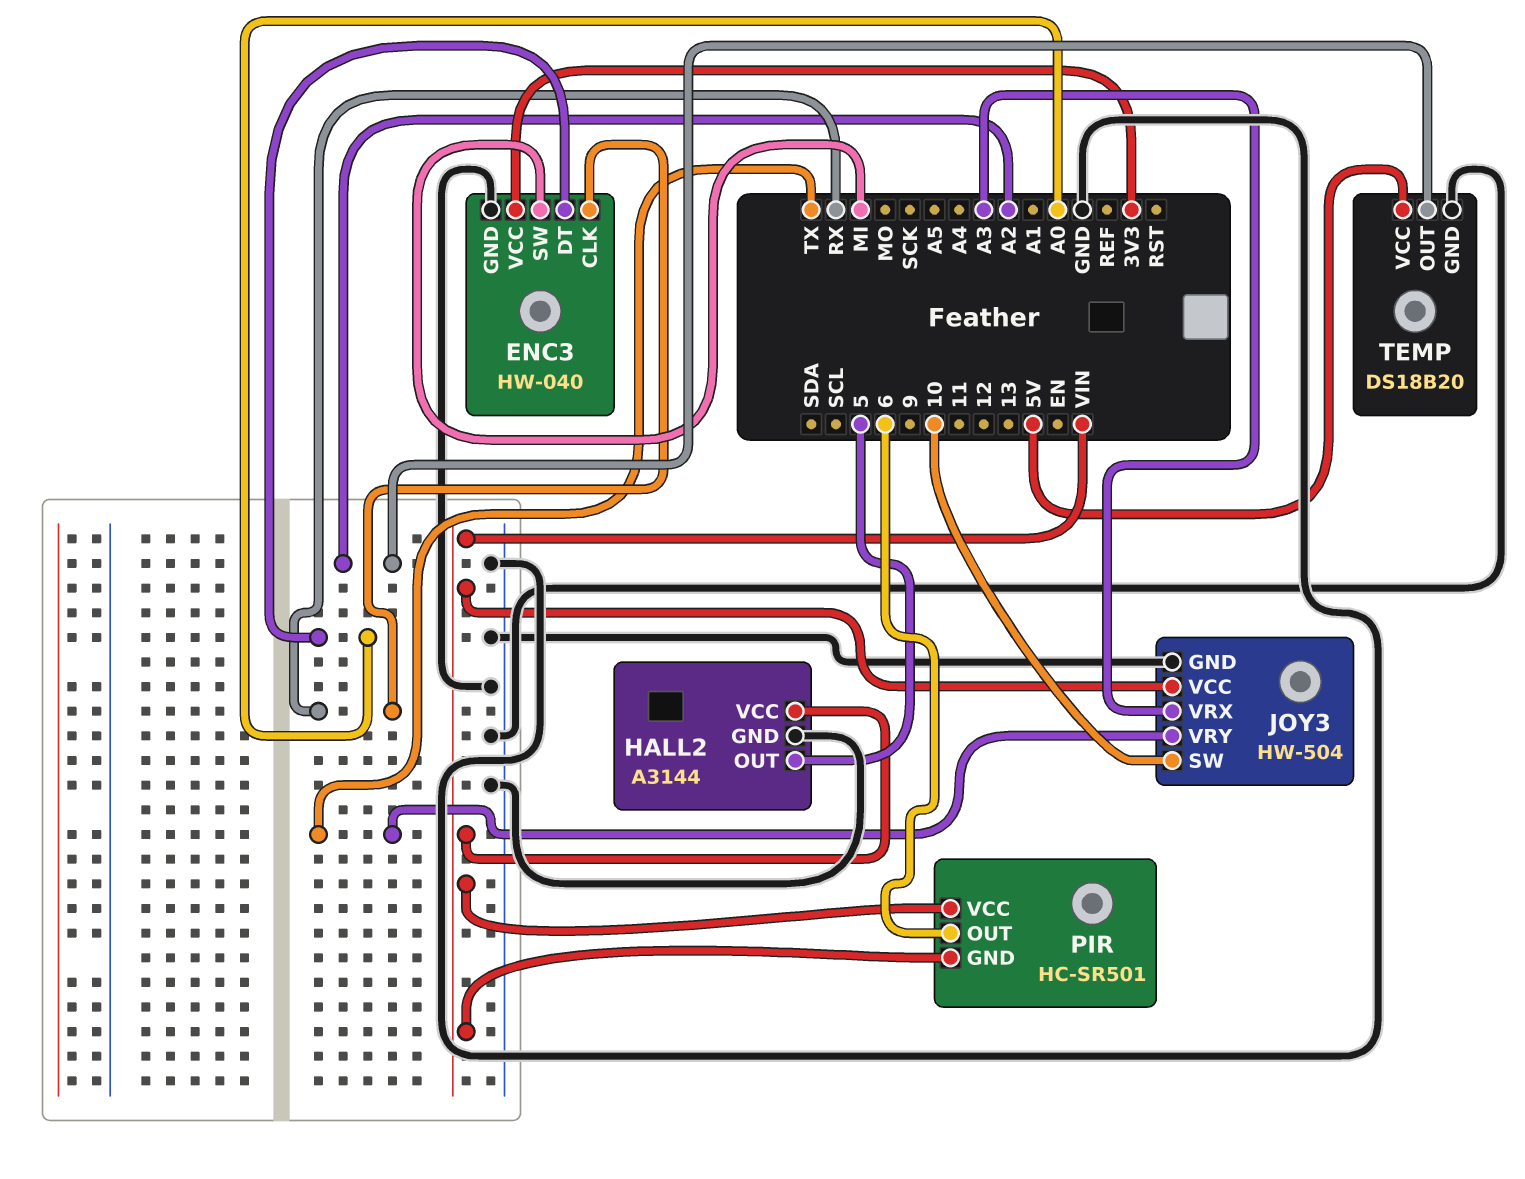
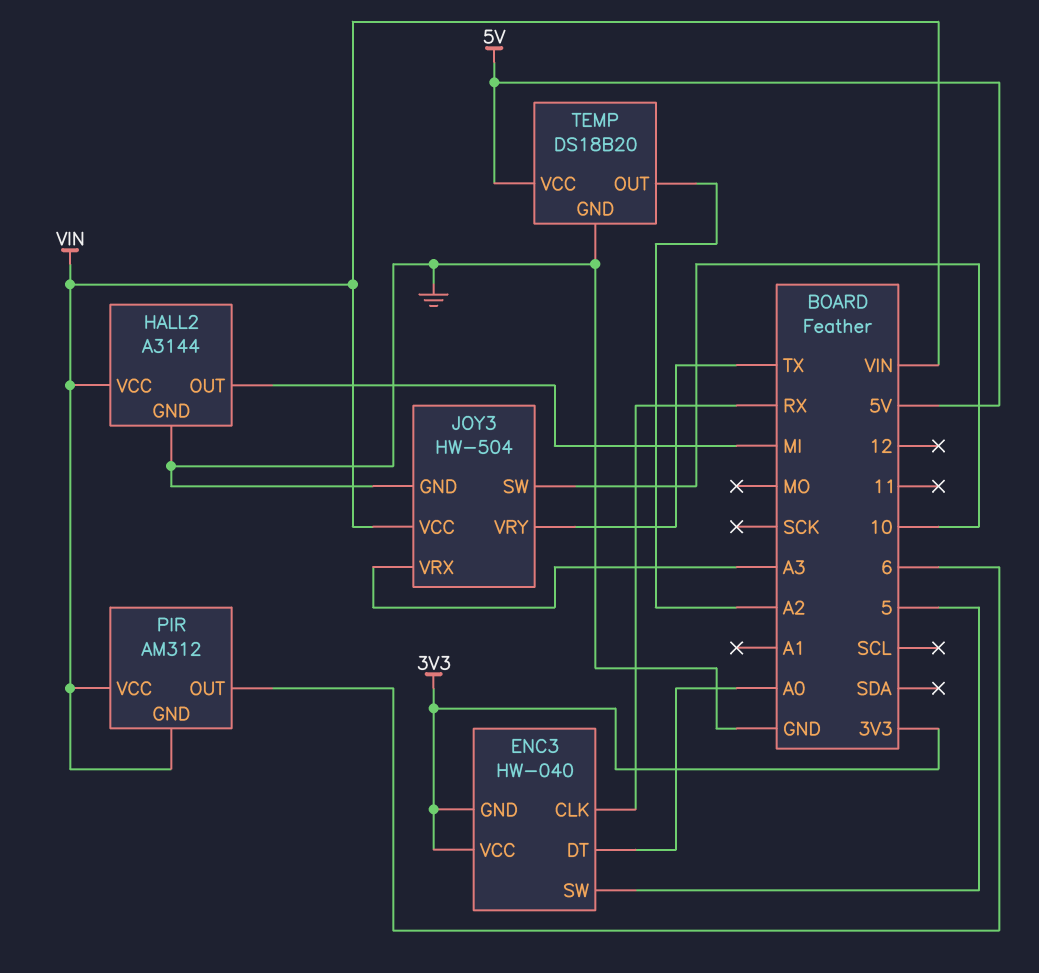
ENC3 pin GND: GND -> 3V3
ENC3 pin SW: MI -> 5
HALL2 pin OUT: 5 -> MI
PIR: HC-SR501 -> AM312

